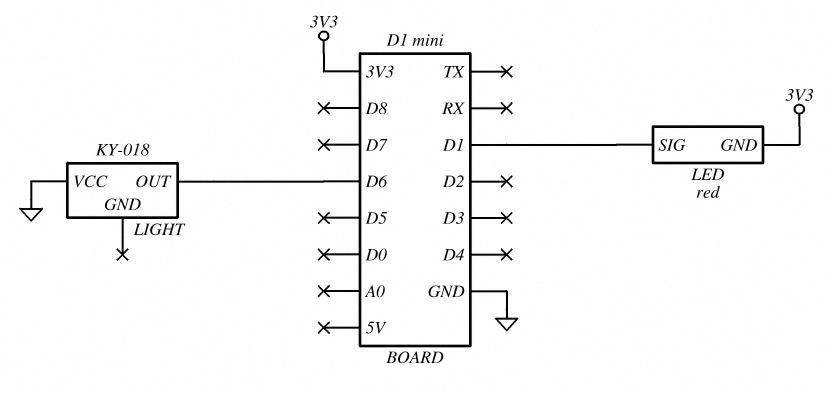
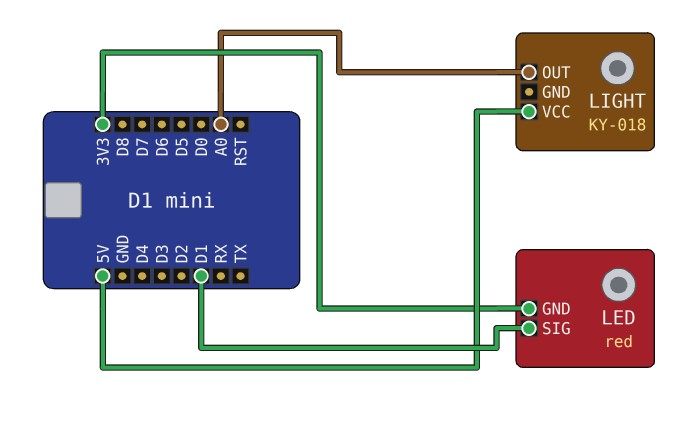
LIGHT pin OUT: D6 -> A0
LIGHT pin VCC: GND -> 5V

